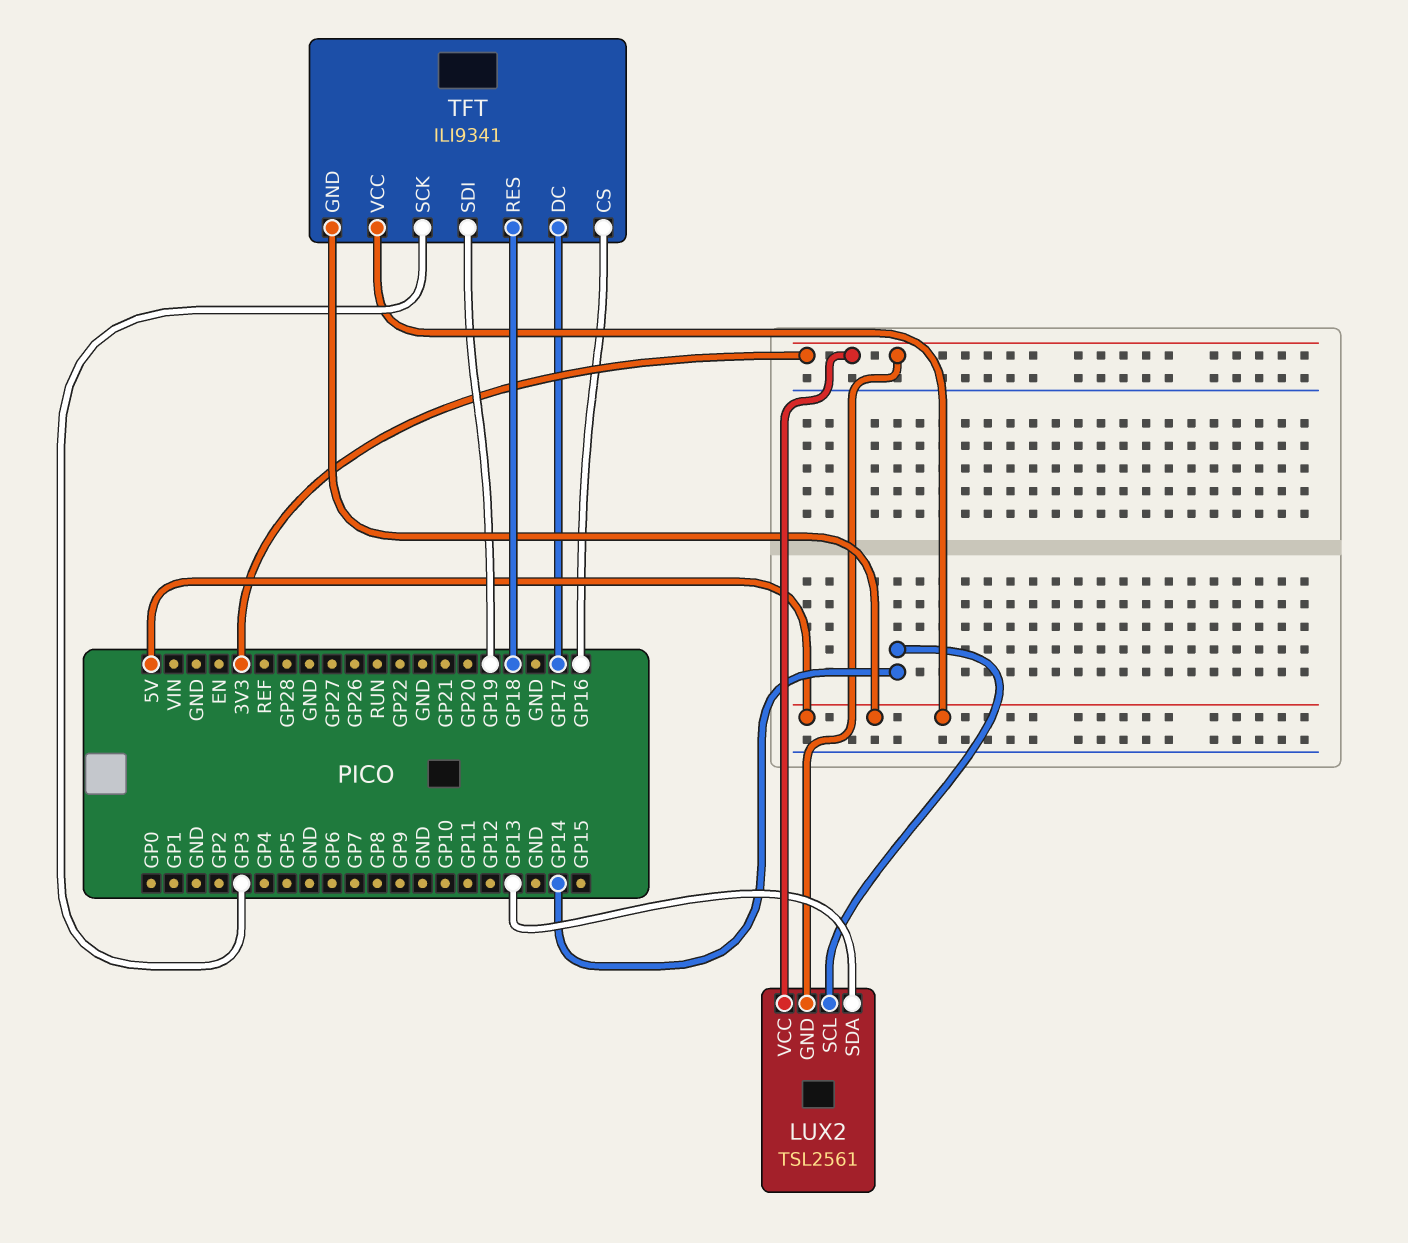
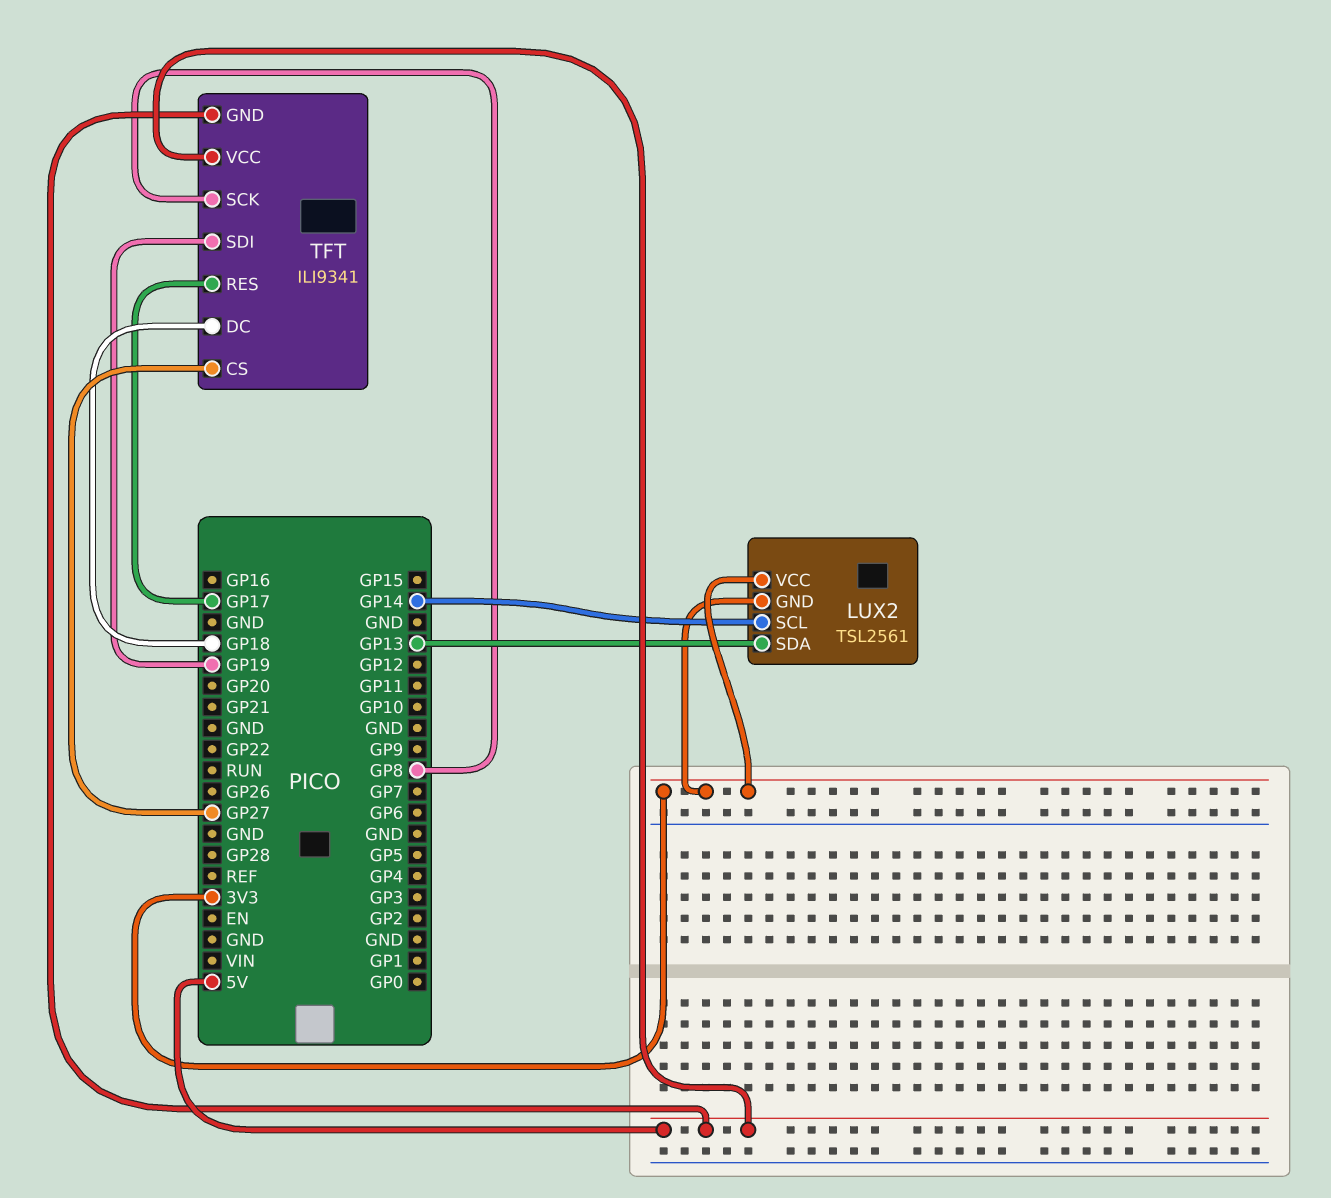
TFT pin CS: GP16 -> GP27
TFT pin DC: GP17 -> GP18
TFT pin RES: GP18 -> GP17
TFT pin SCK: GP3 -> GP8

